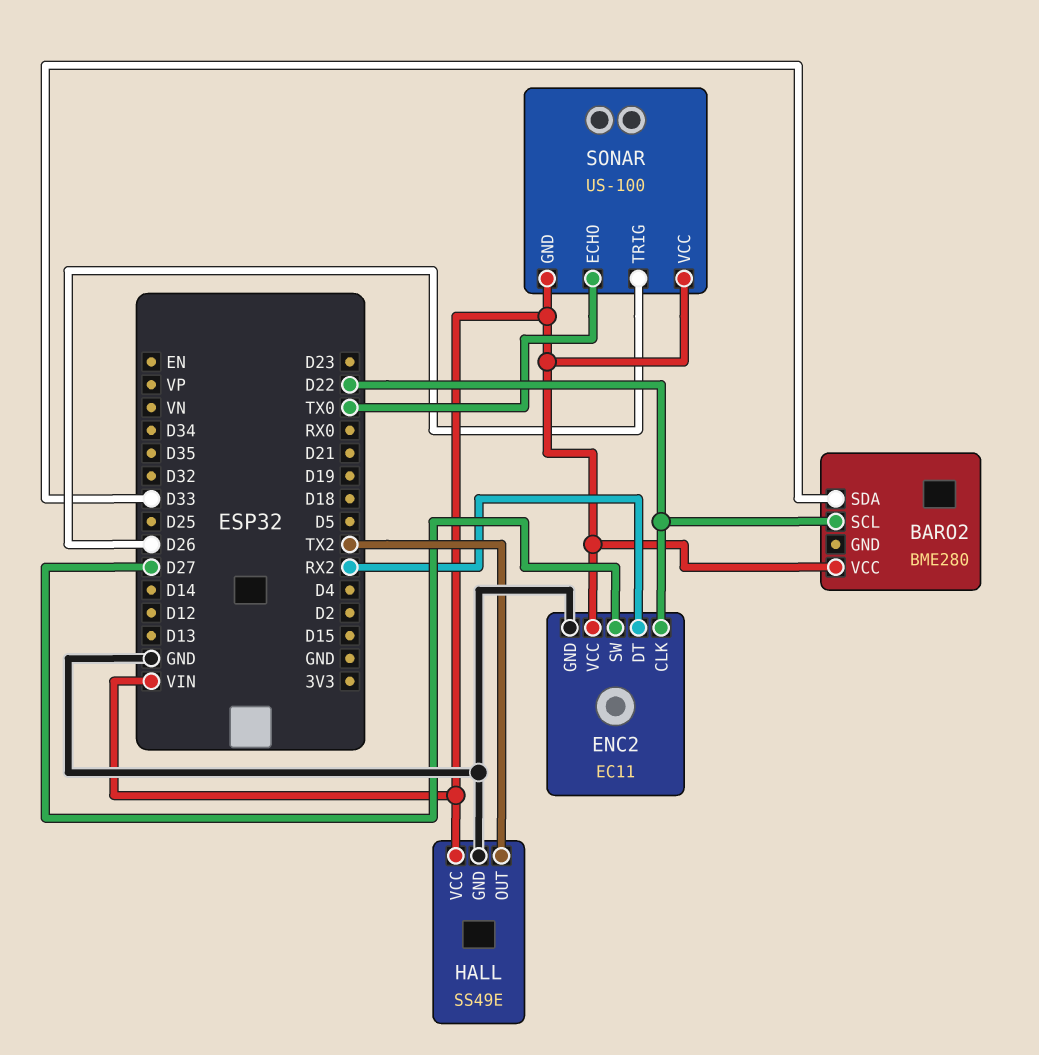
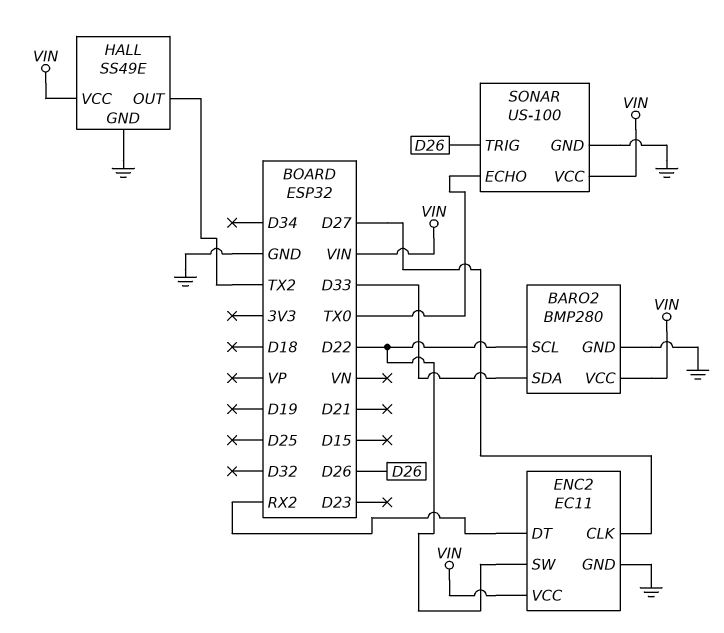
BARO2: BME280 -> BMP280
BARO2 pin GND: none -> GND
ENC2 pin CLK: D22 -> D27
ENC2 pin SW: D27 -> D22
SONAR pin GND: VIN -> GND

